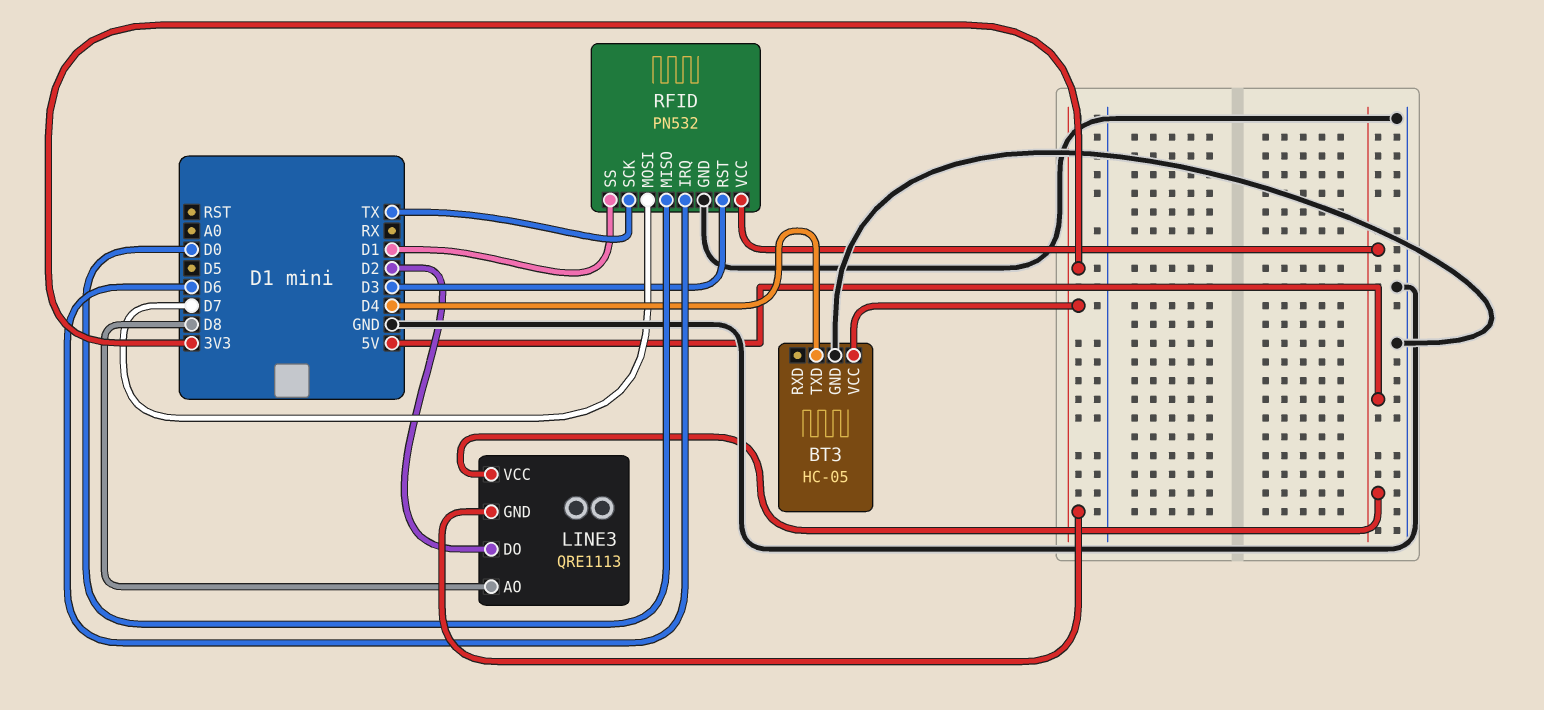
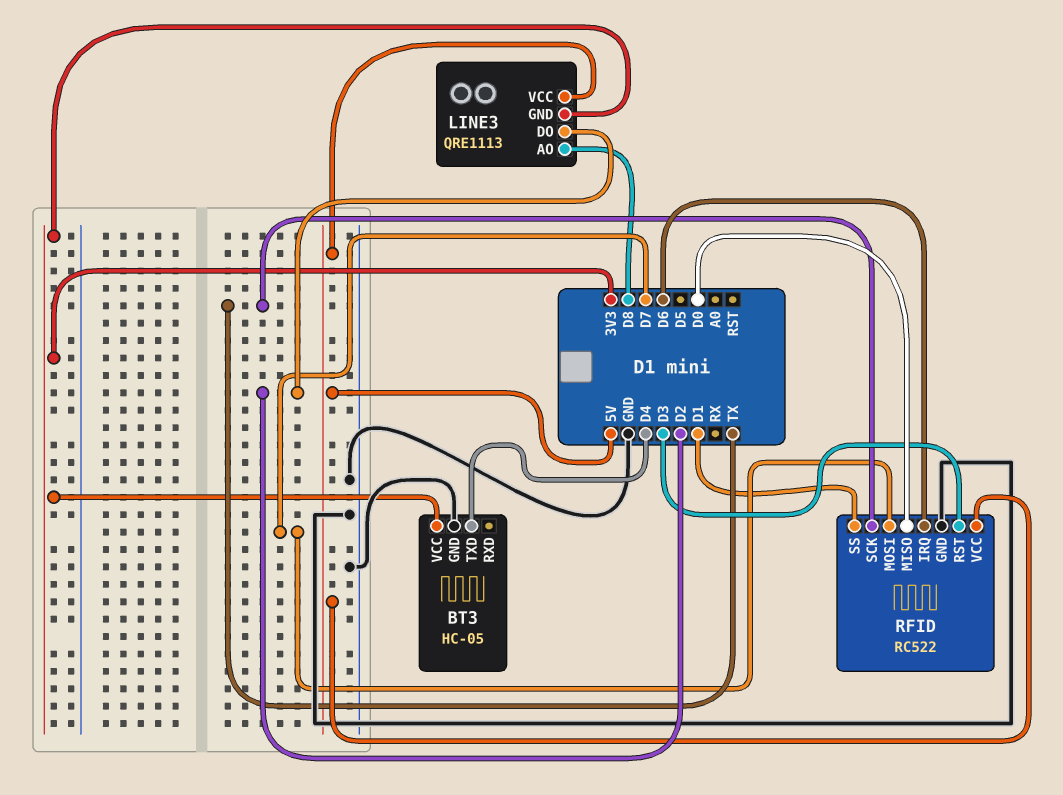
RFID: PN532 -> RC522

